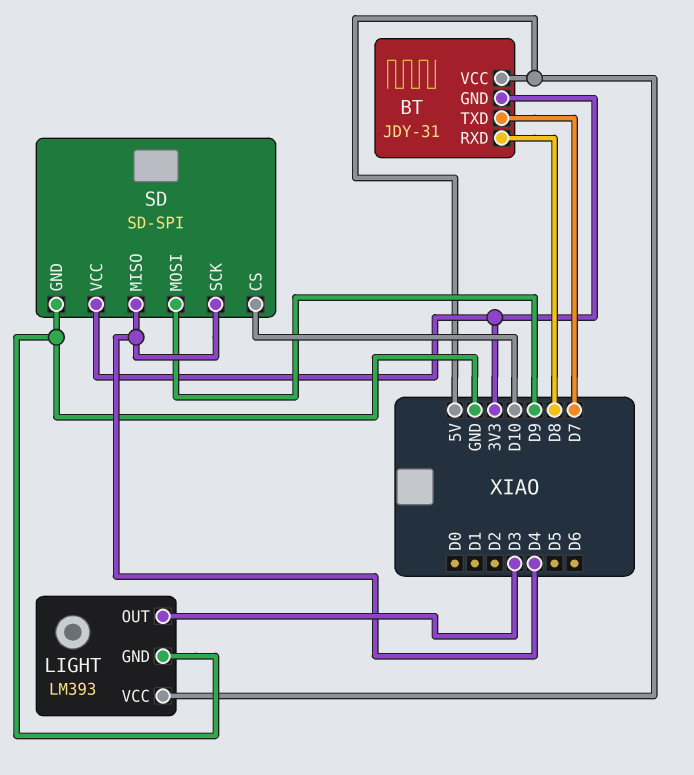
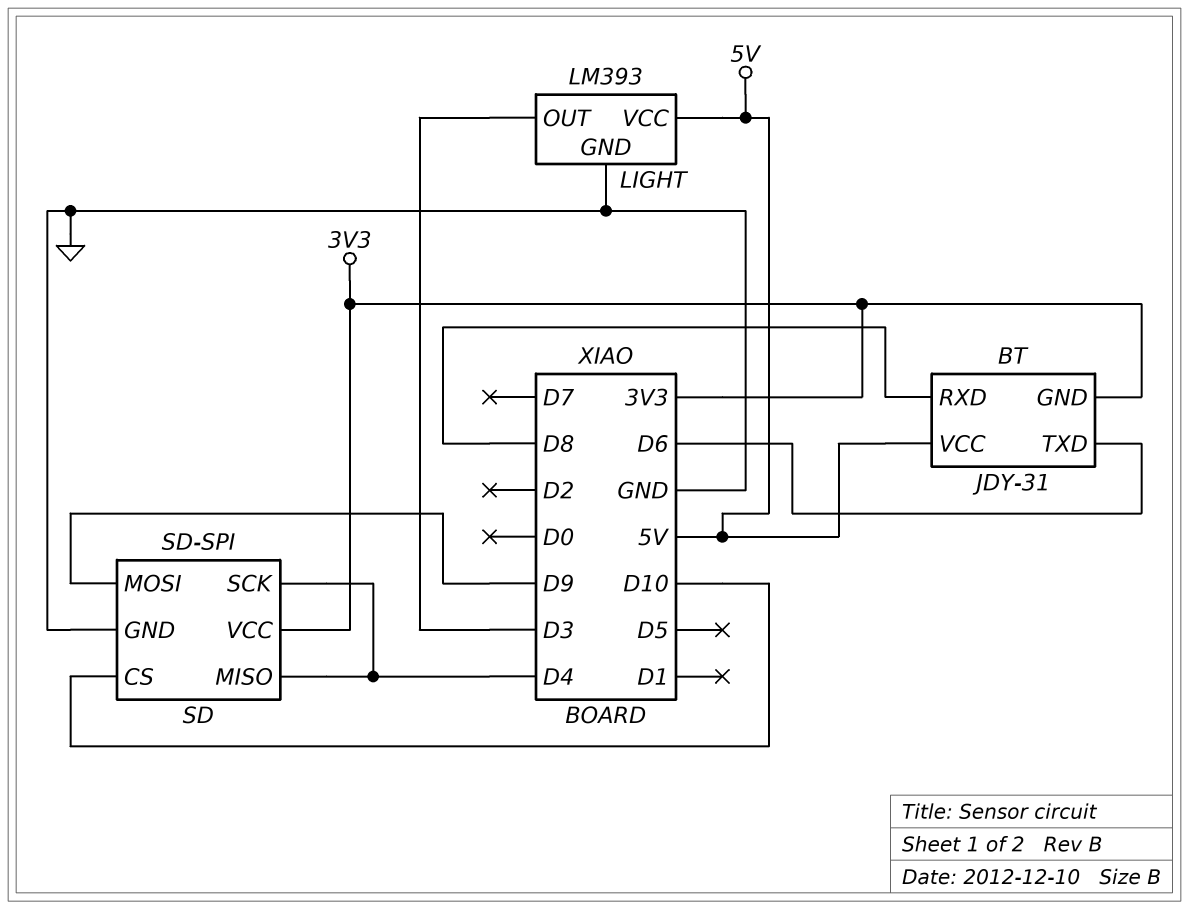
BT pin TXD: D7 -> D6

